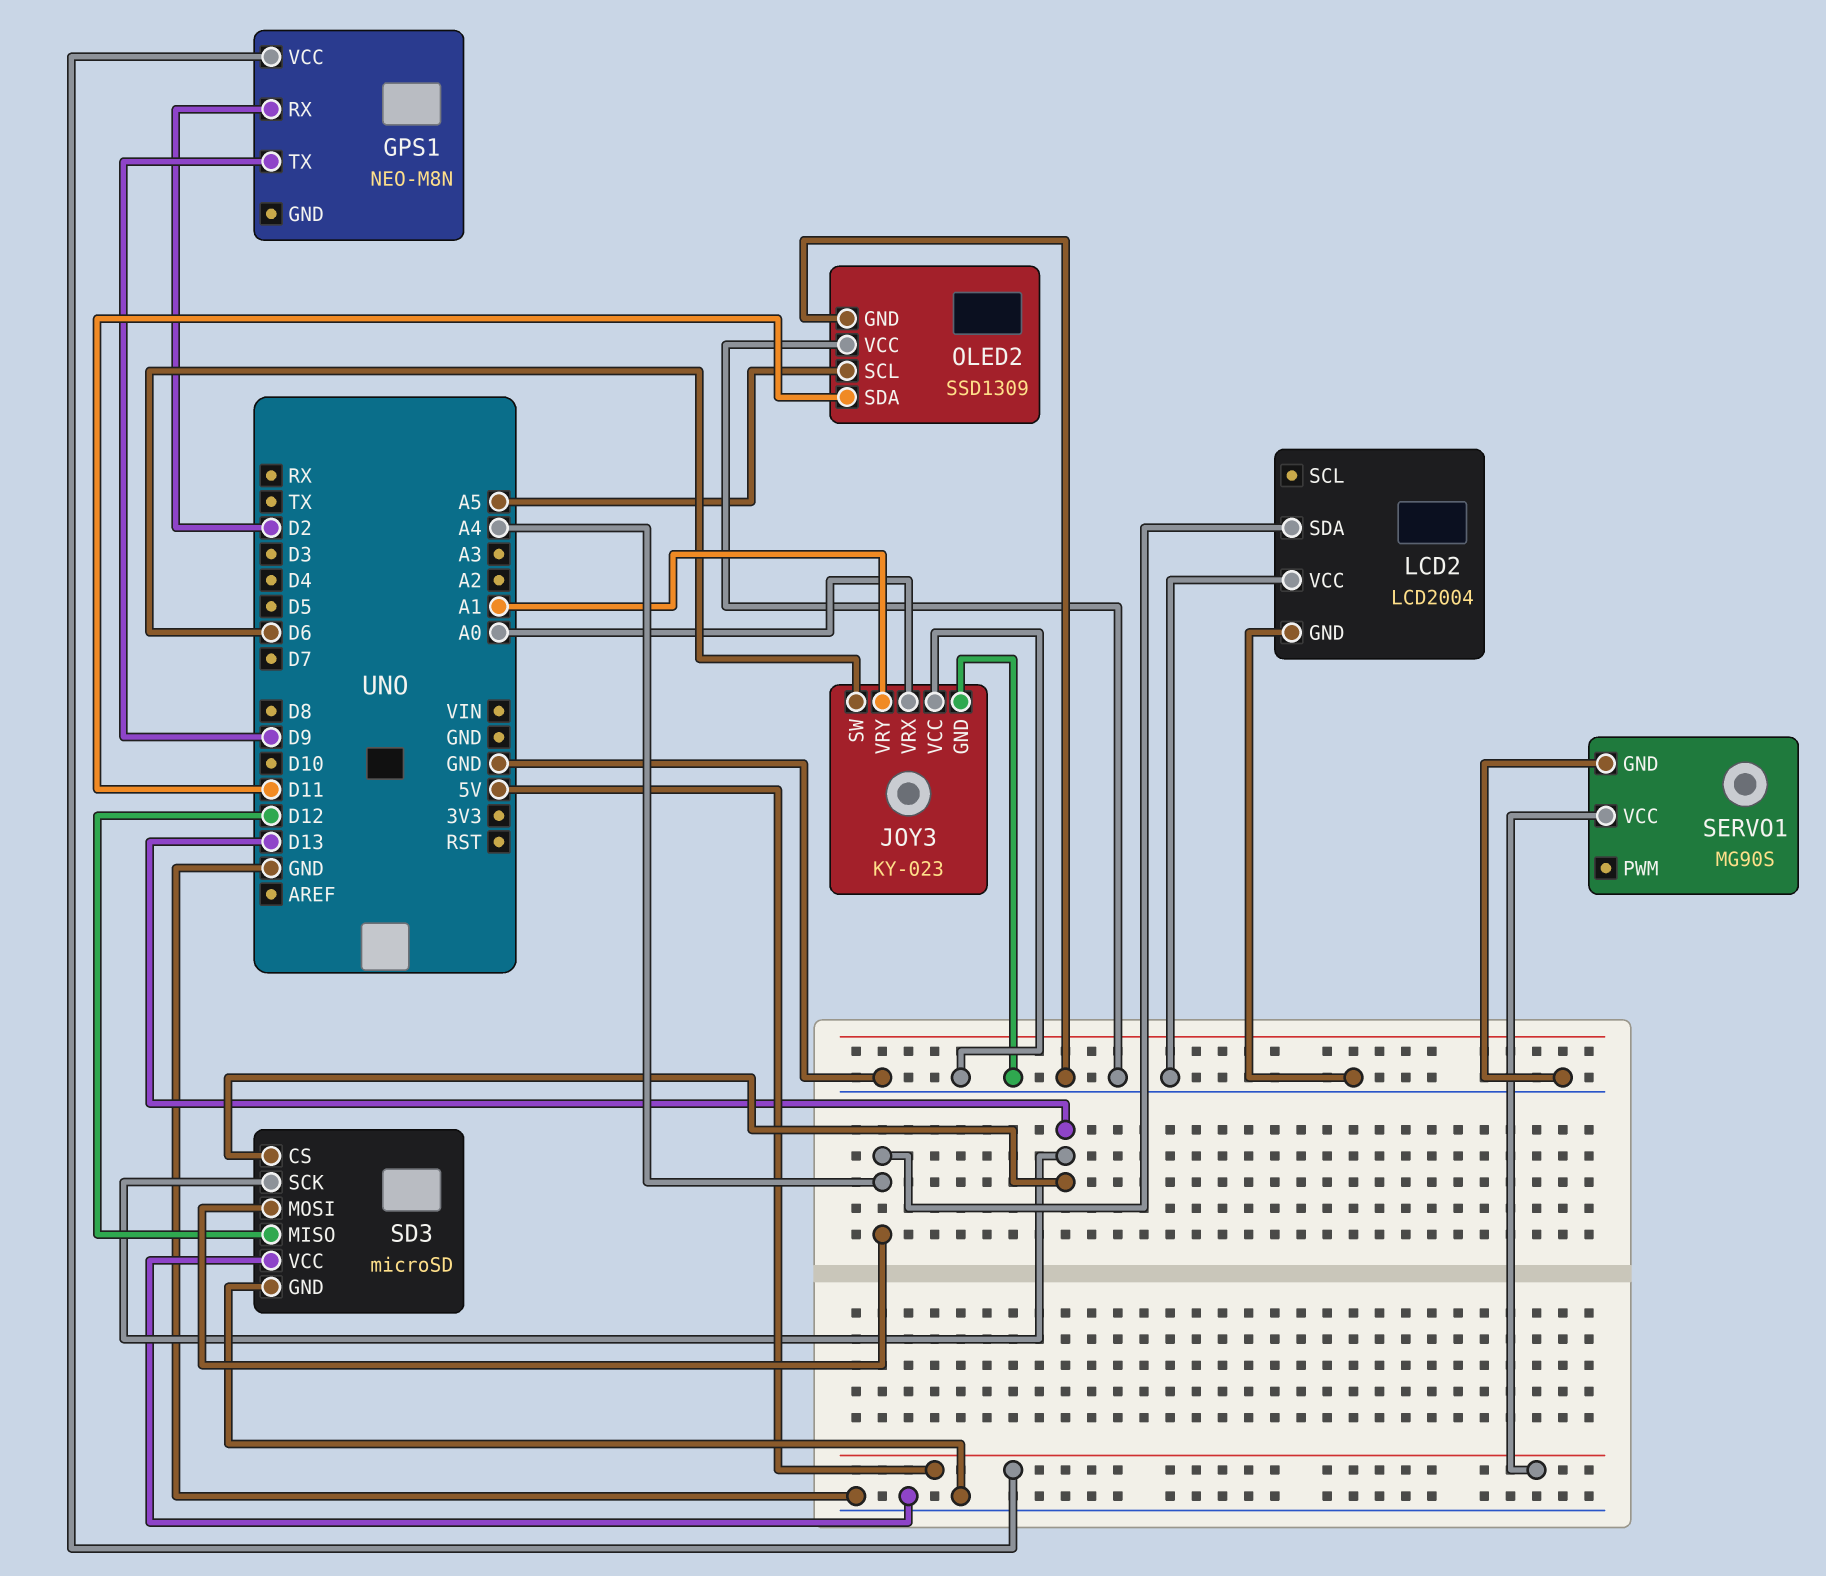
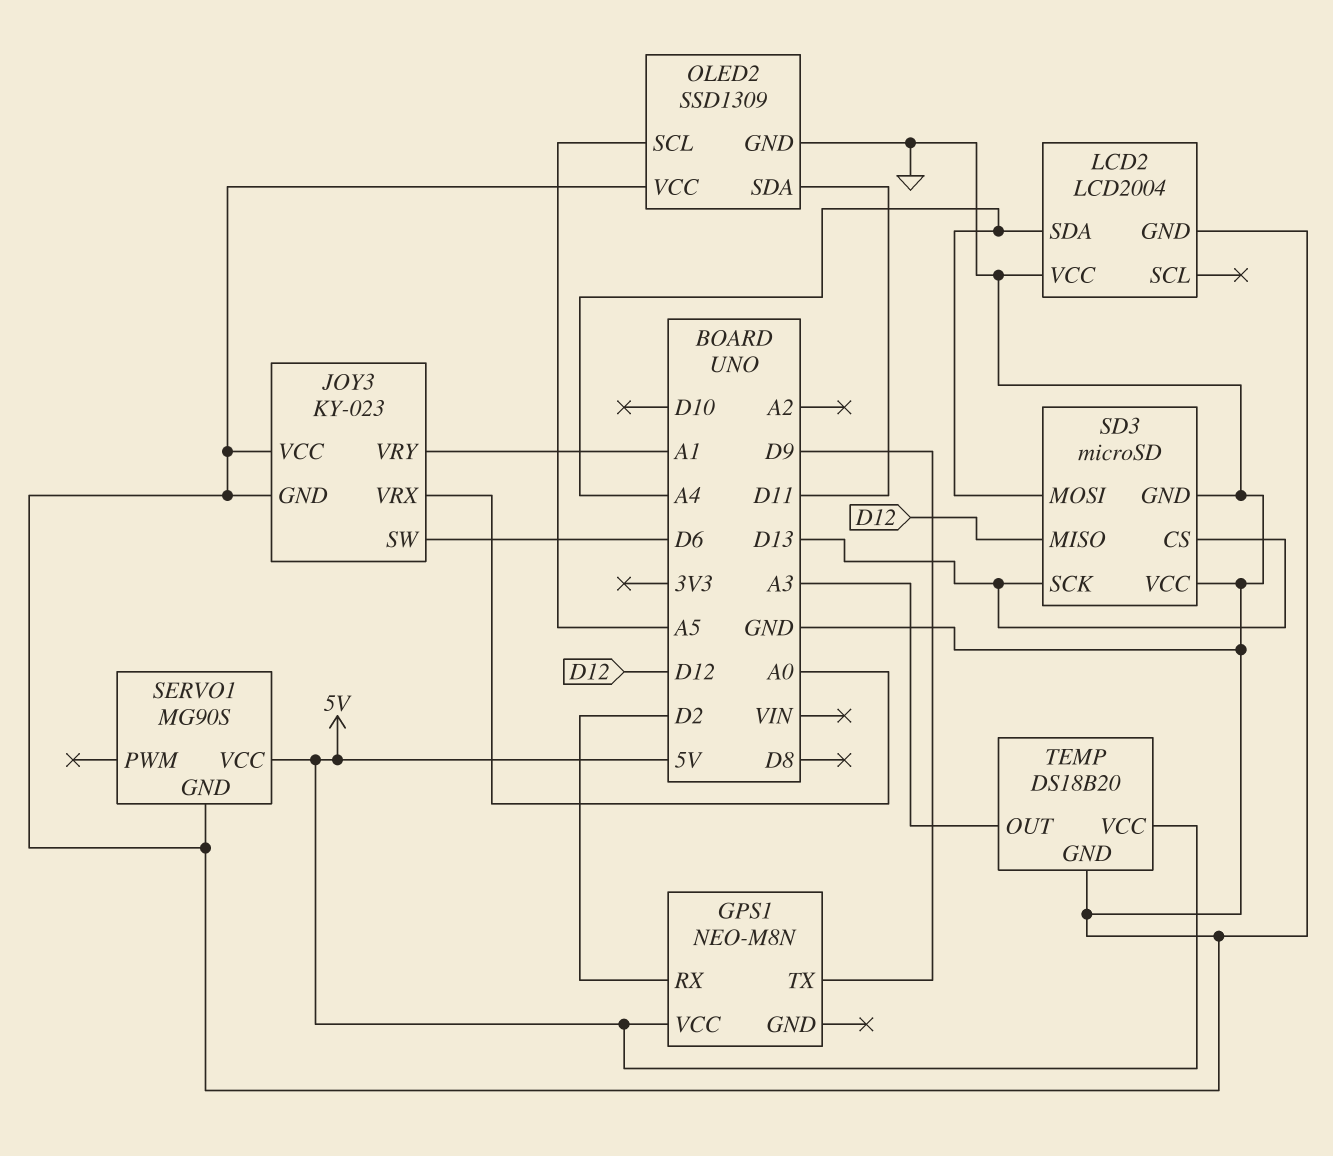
TEMP: none -> DS18B20
TEMP pin GND: none -> GND
TEMP pin OUT: none -> A3
TEMP pin VCC: none -> 5V

